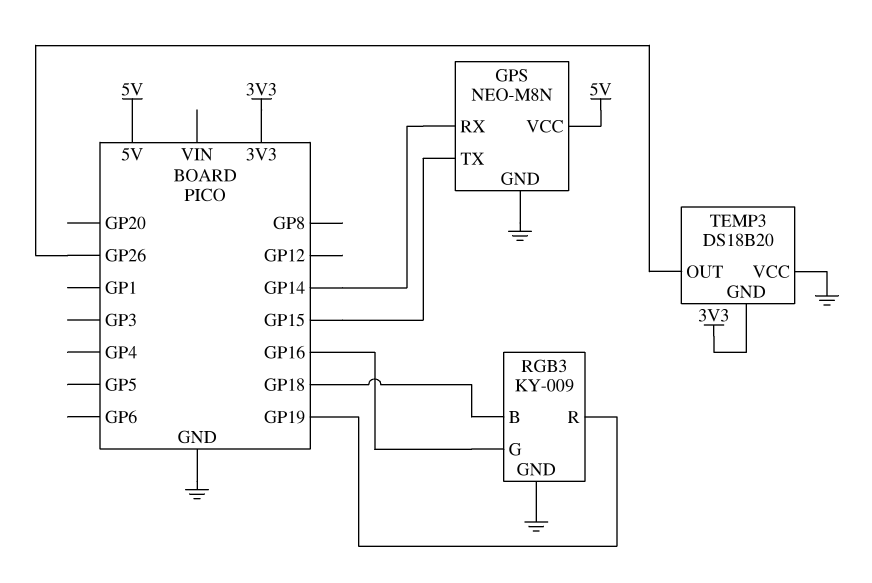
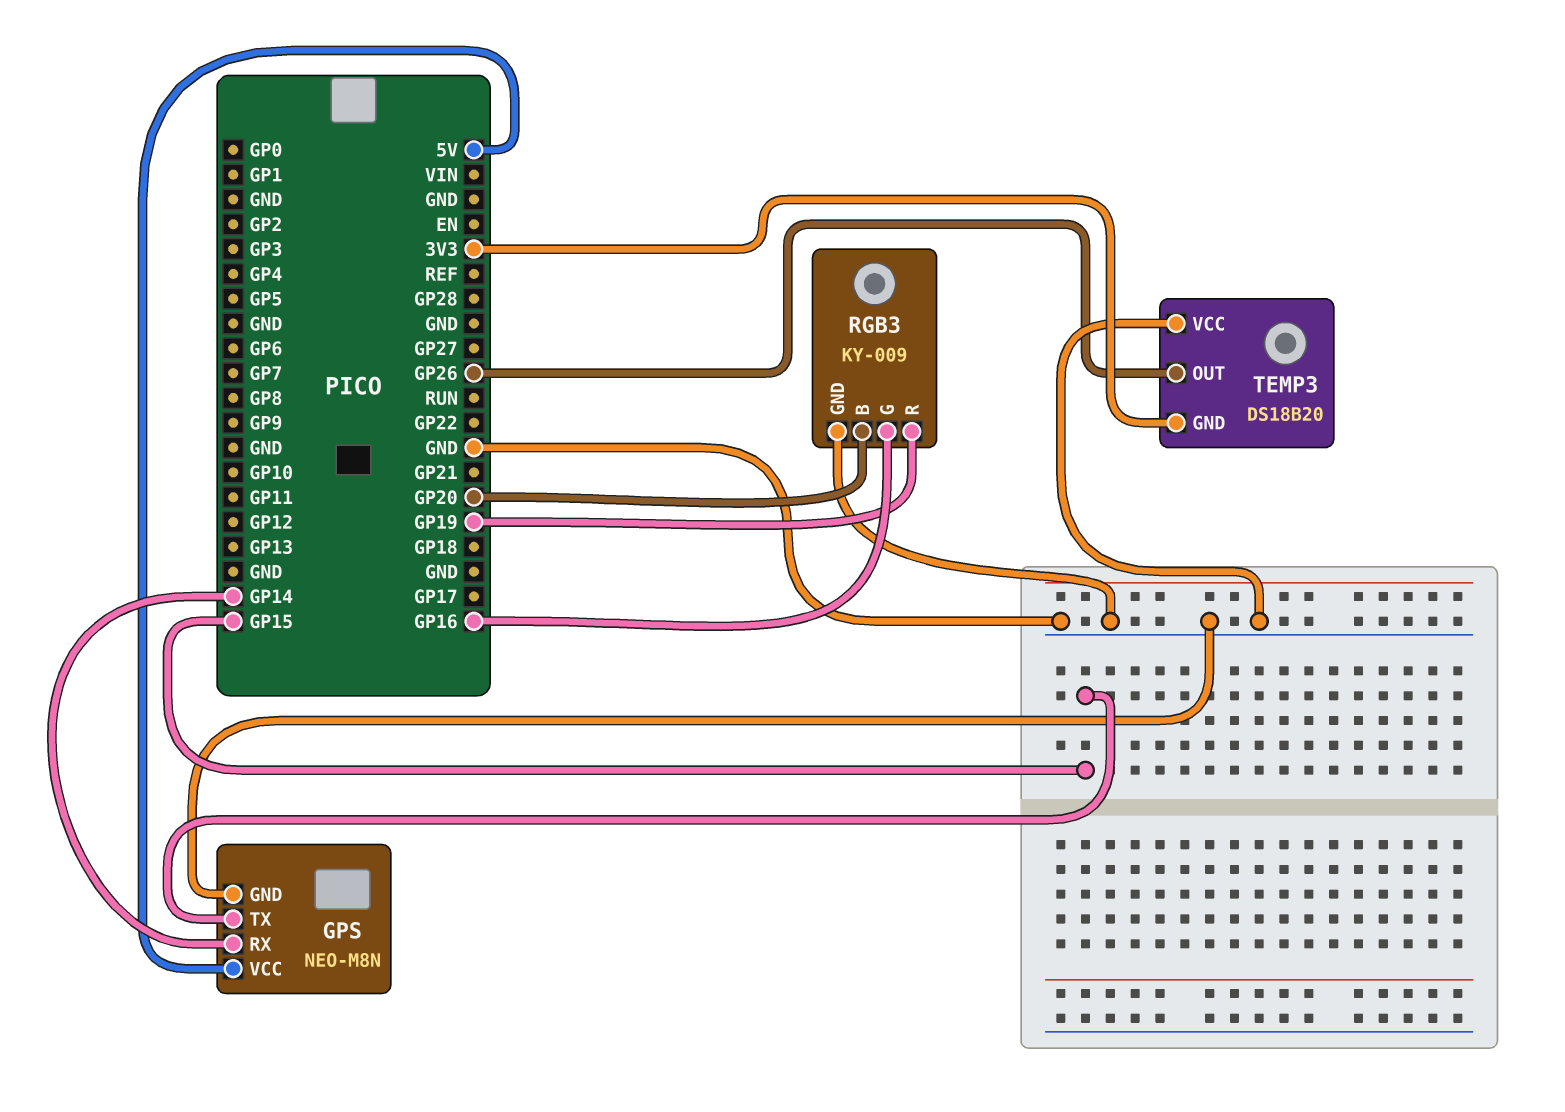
RGB3 pin B: GP18 -> GP20

